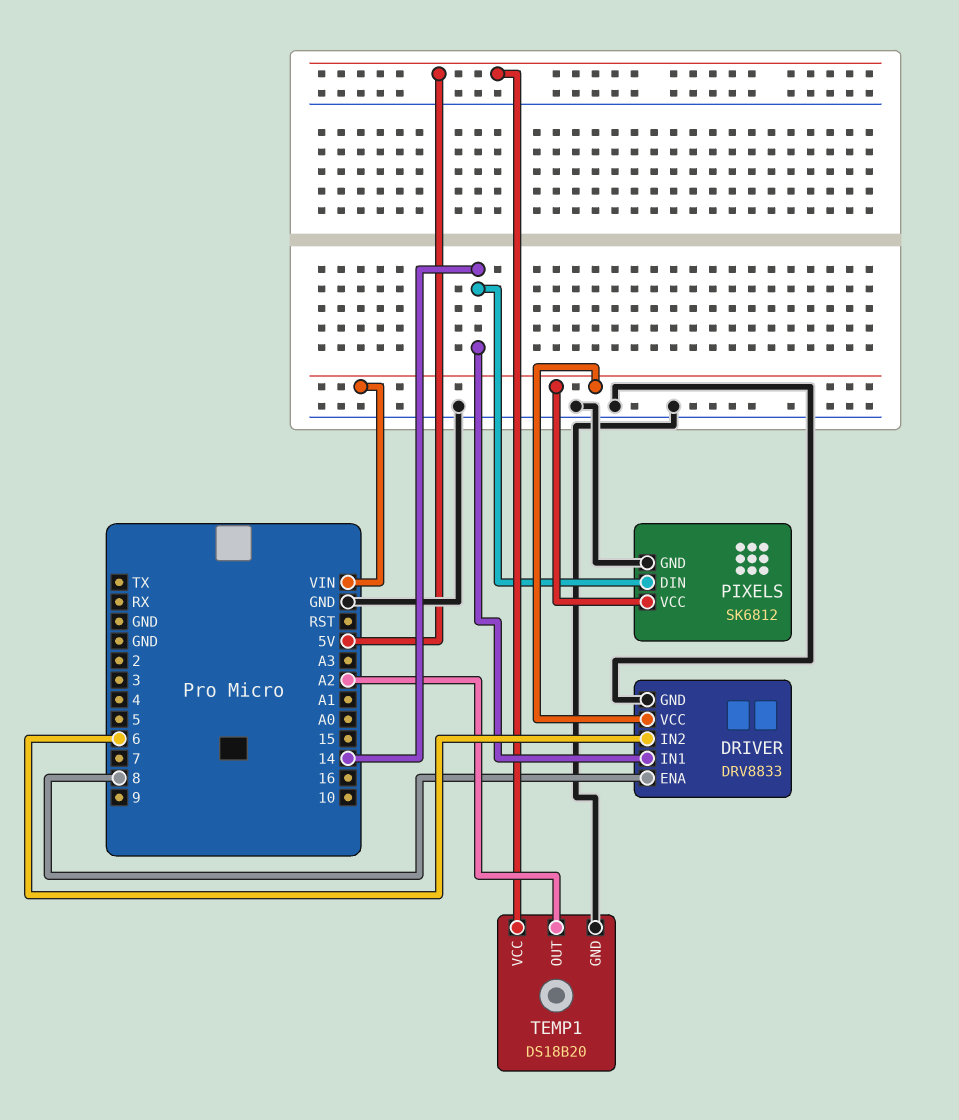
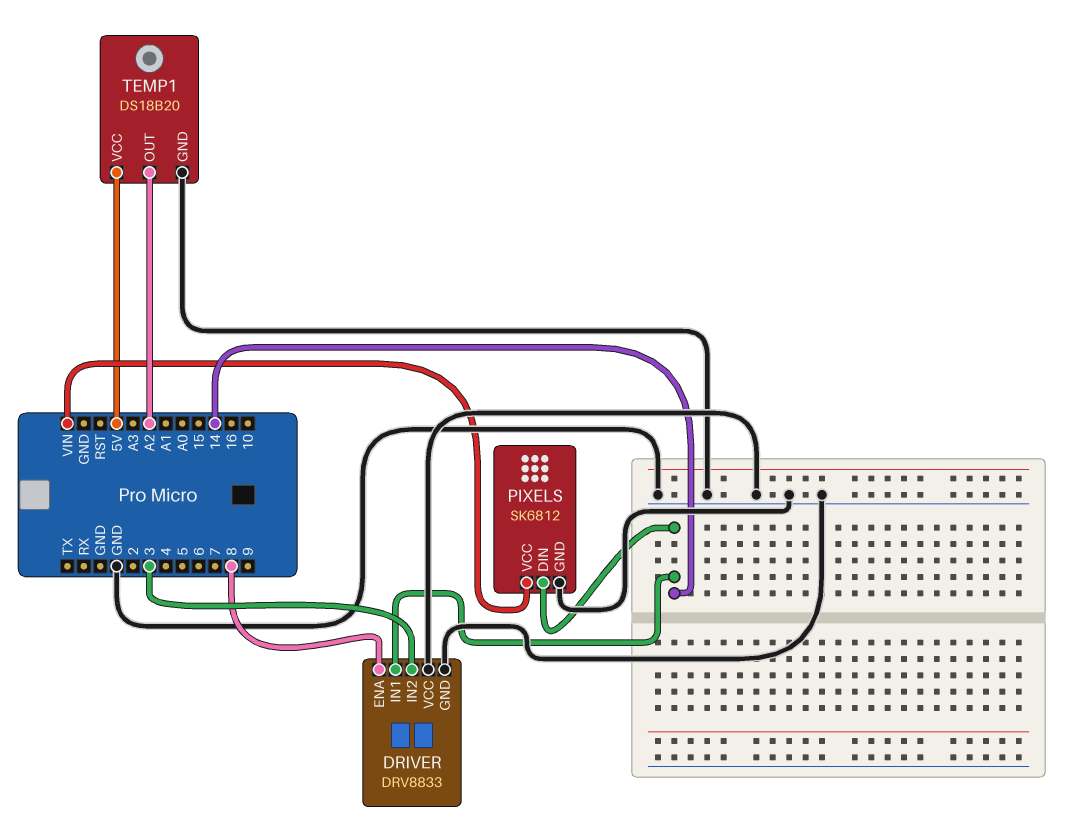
DRIVER pin IN2: 6 -> 3
DRIVER pin VCC: VIN -> GND

